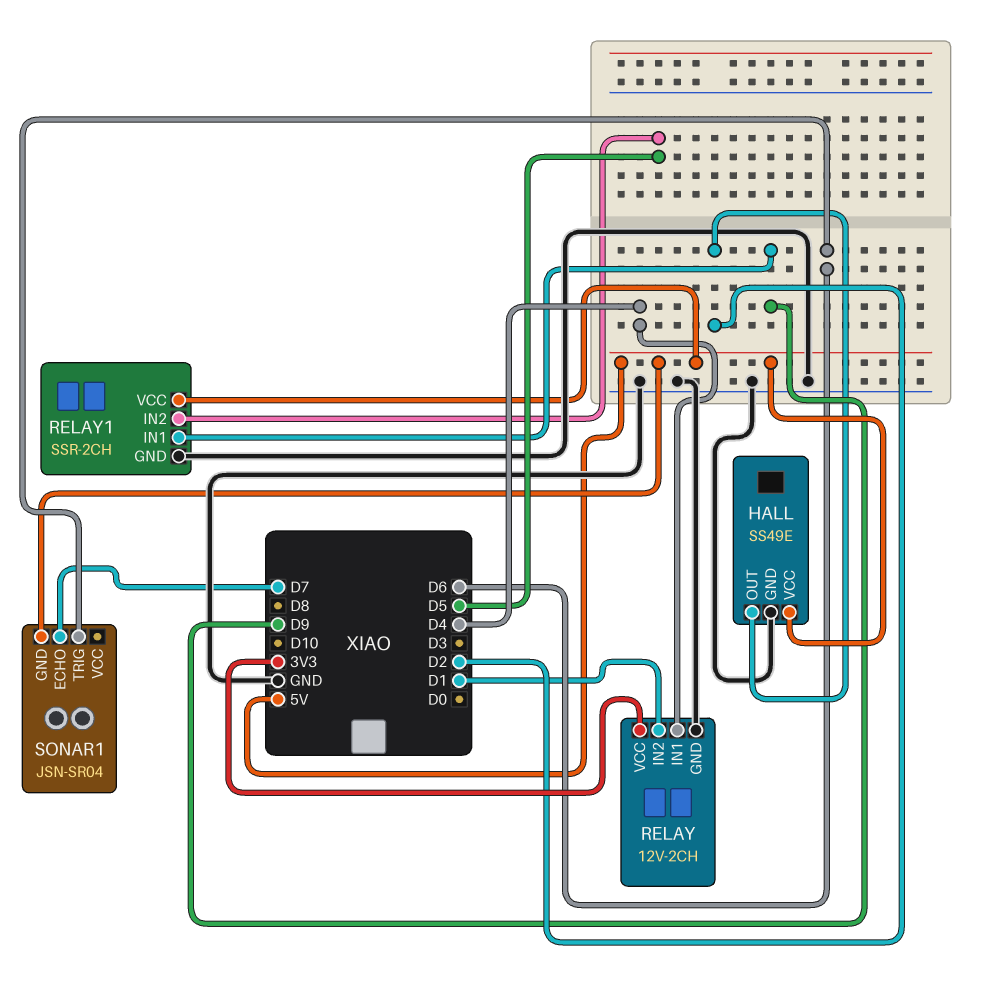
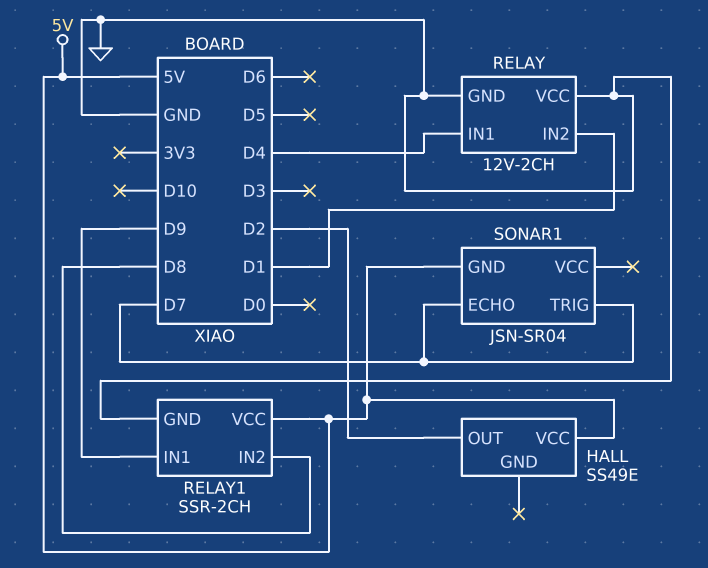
HALL pin GND: GND -> none
RELAY pin VCC: 3V3 -> GND
RELAY1 pin IN2: D5 -> D8
SONAR1 pin TRIG: D6 -> D7

